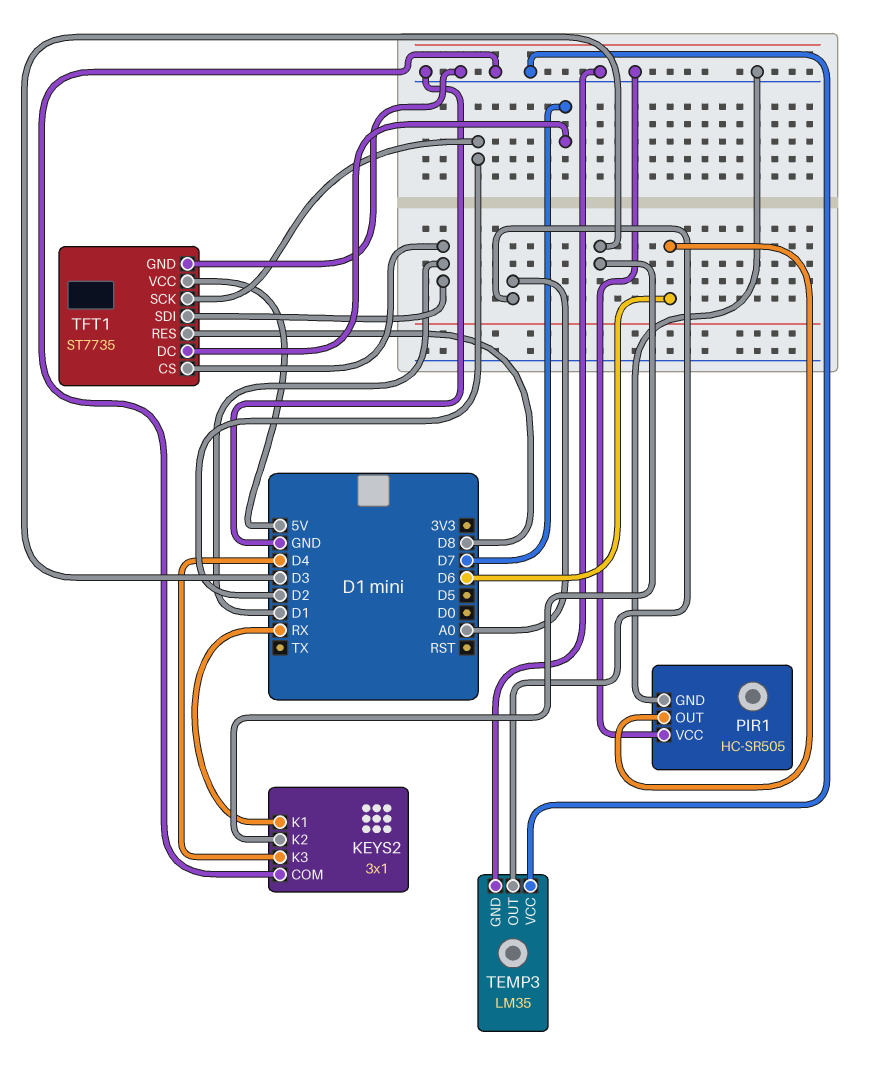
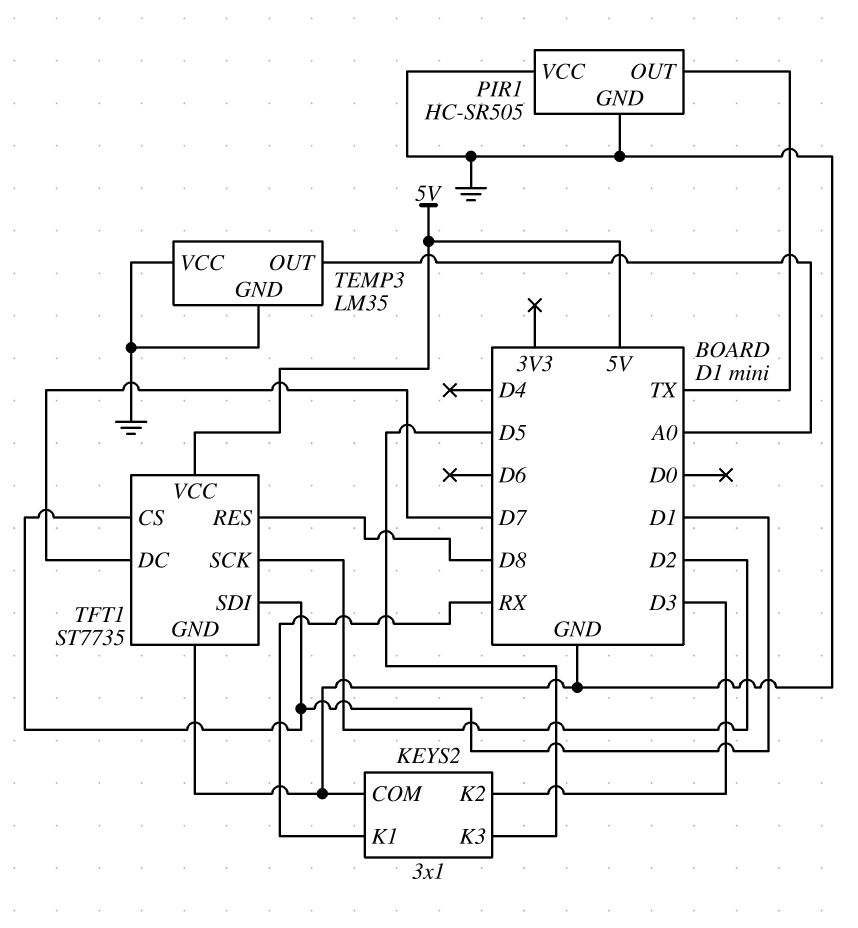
KEYS2 pin K3: D4 -> D5
PIR1 pin OUT: D6 -> TX

